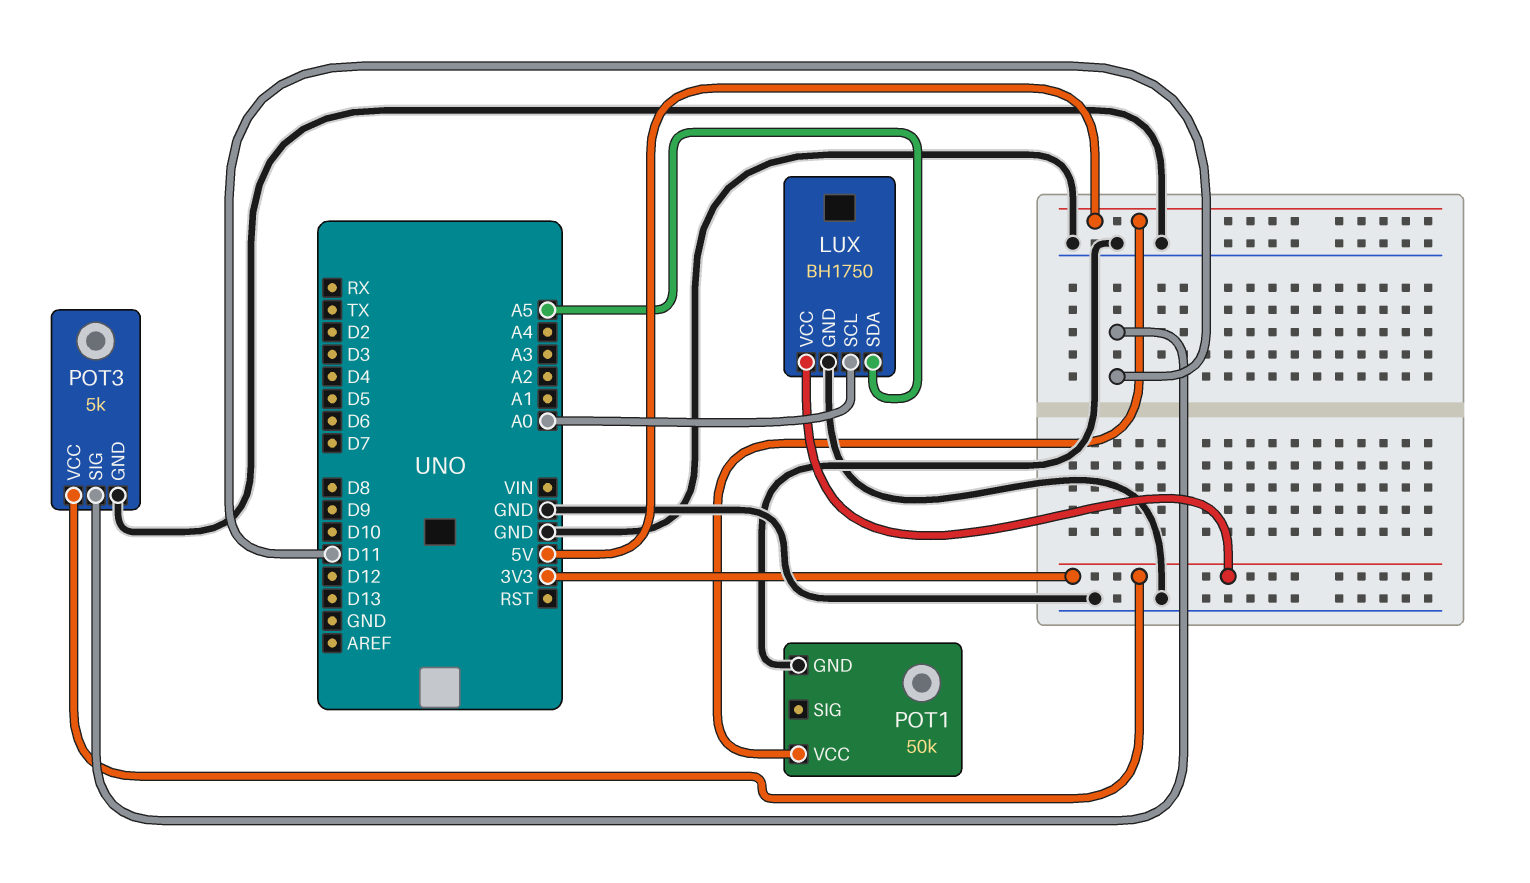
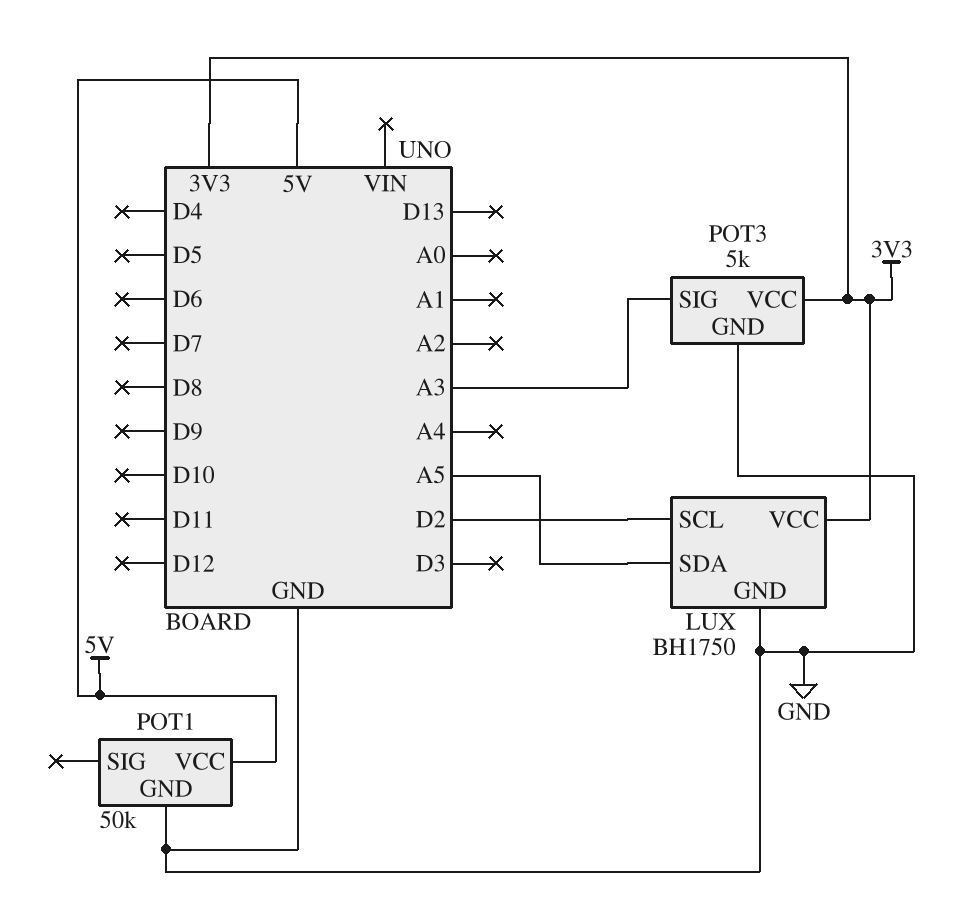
LUX pin SCL: A0 -> D2
POT3 pin SIG: D11 -> A3

